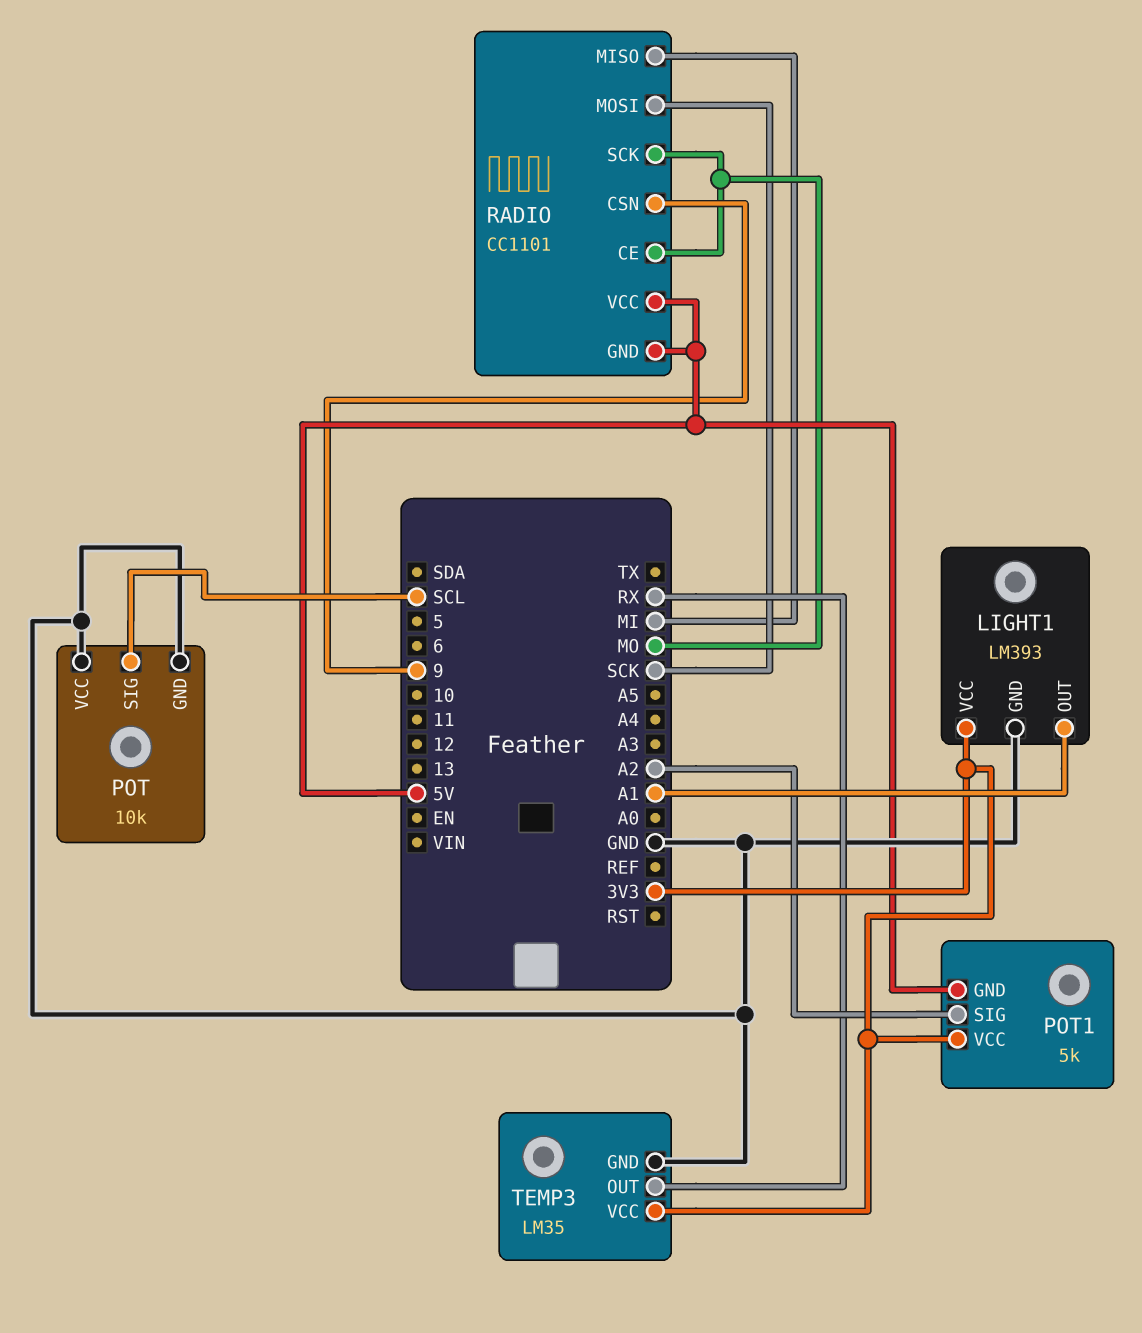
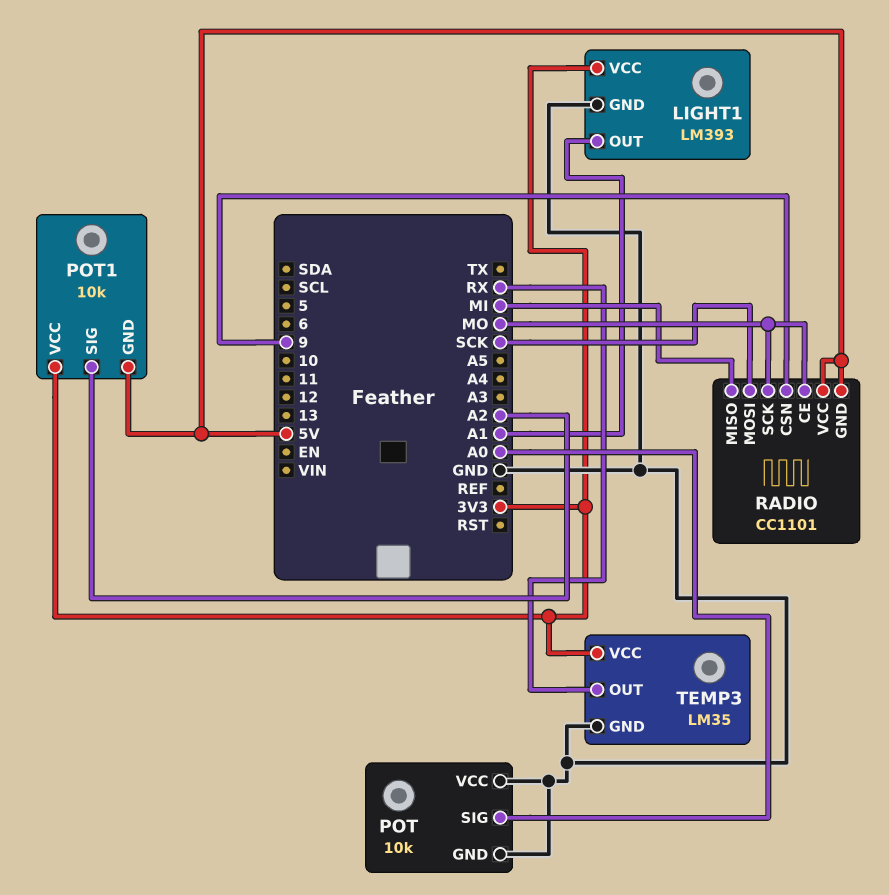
POT pin SIG: SCL -> A0
POT1: 5k -> 10k

